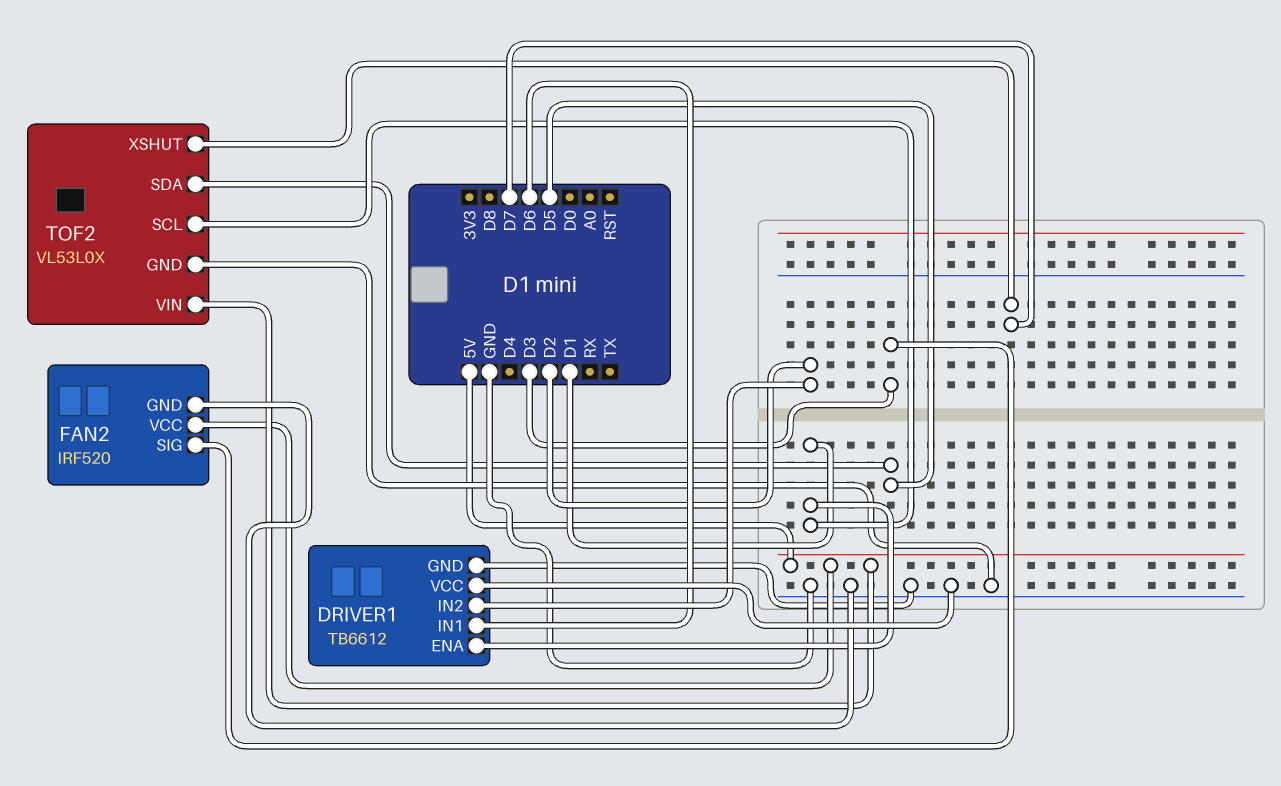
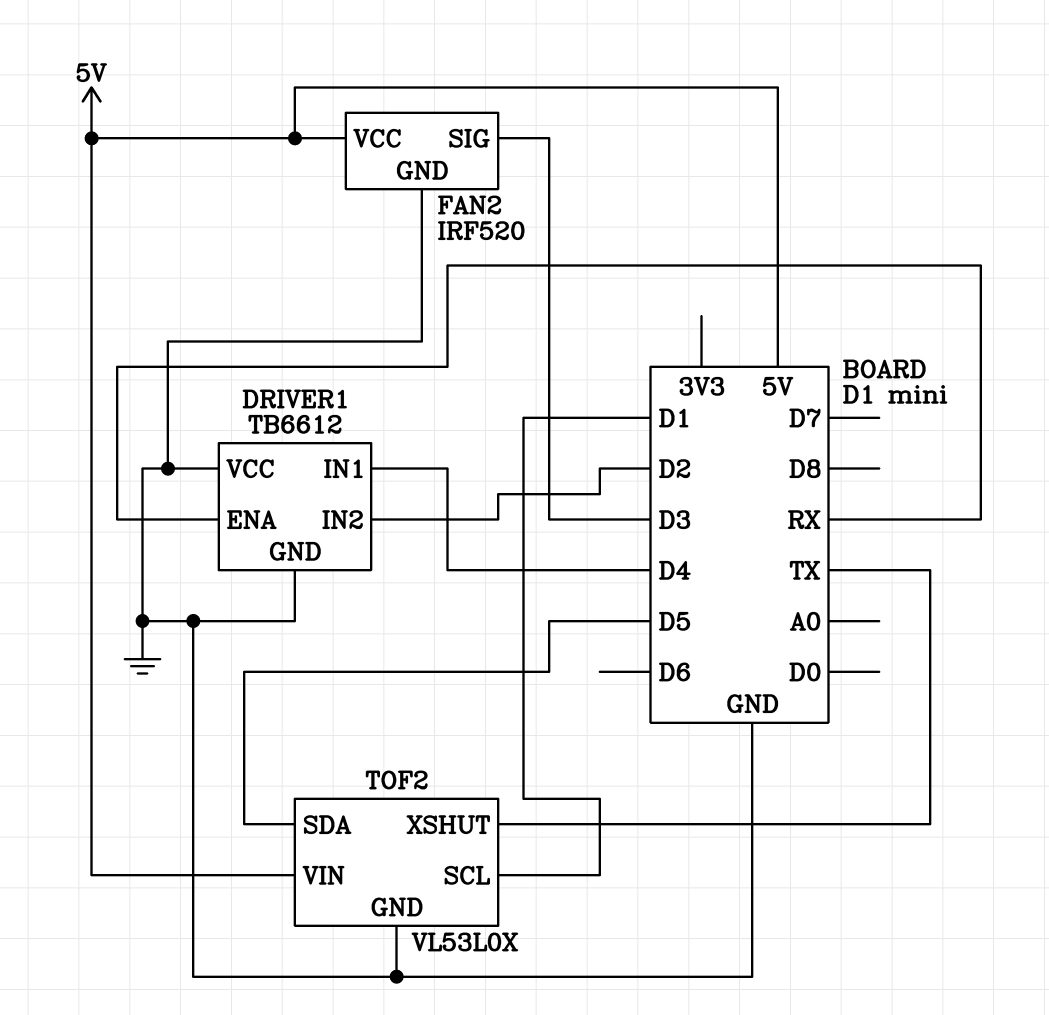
DRIVER1 pin ENA: D1 -> RX
DRIVER1 pin IN1: D6 -> D4
TOF2 pin XSHUT: D7 -> TX

